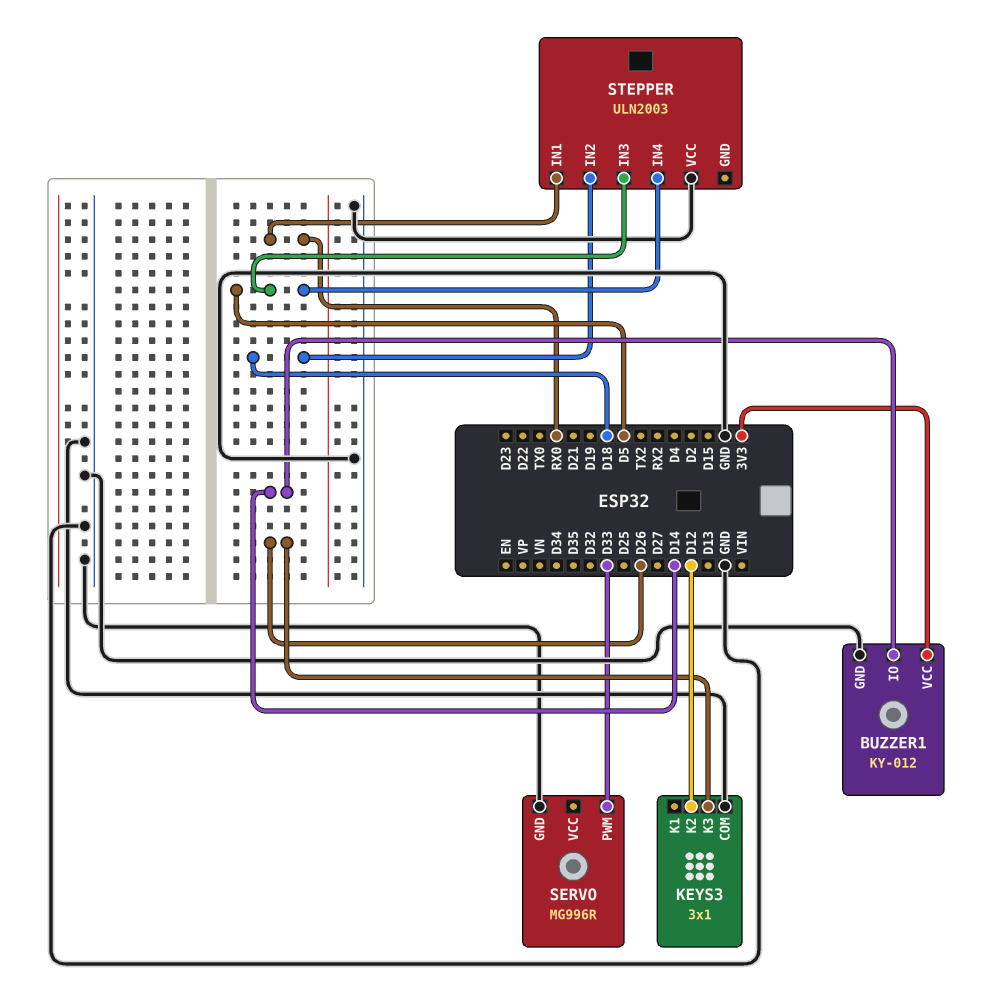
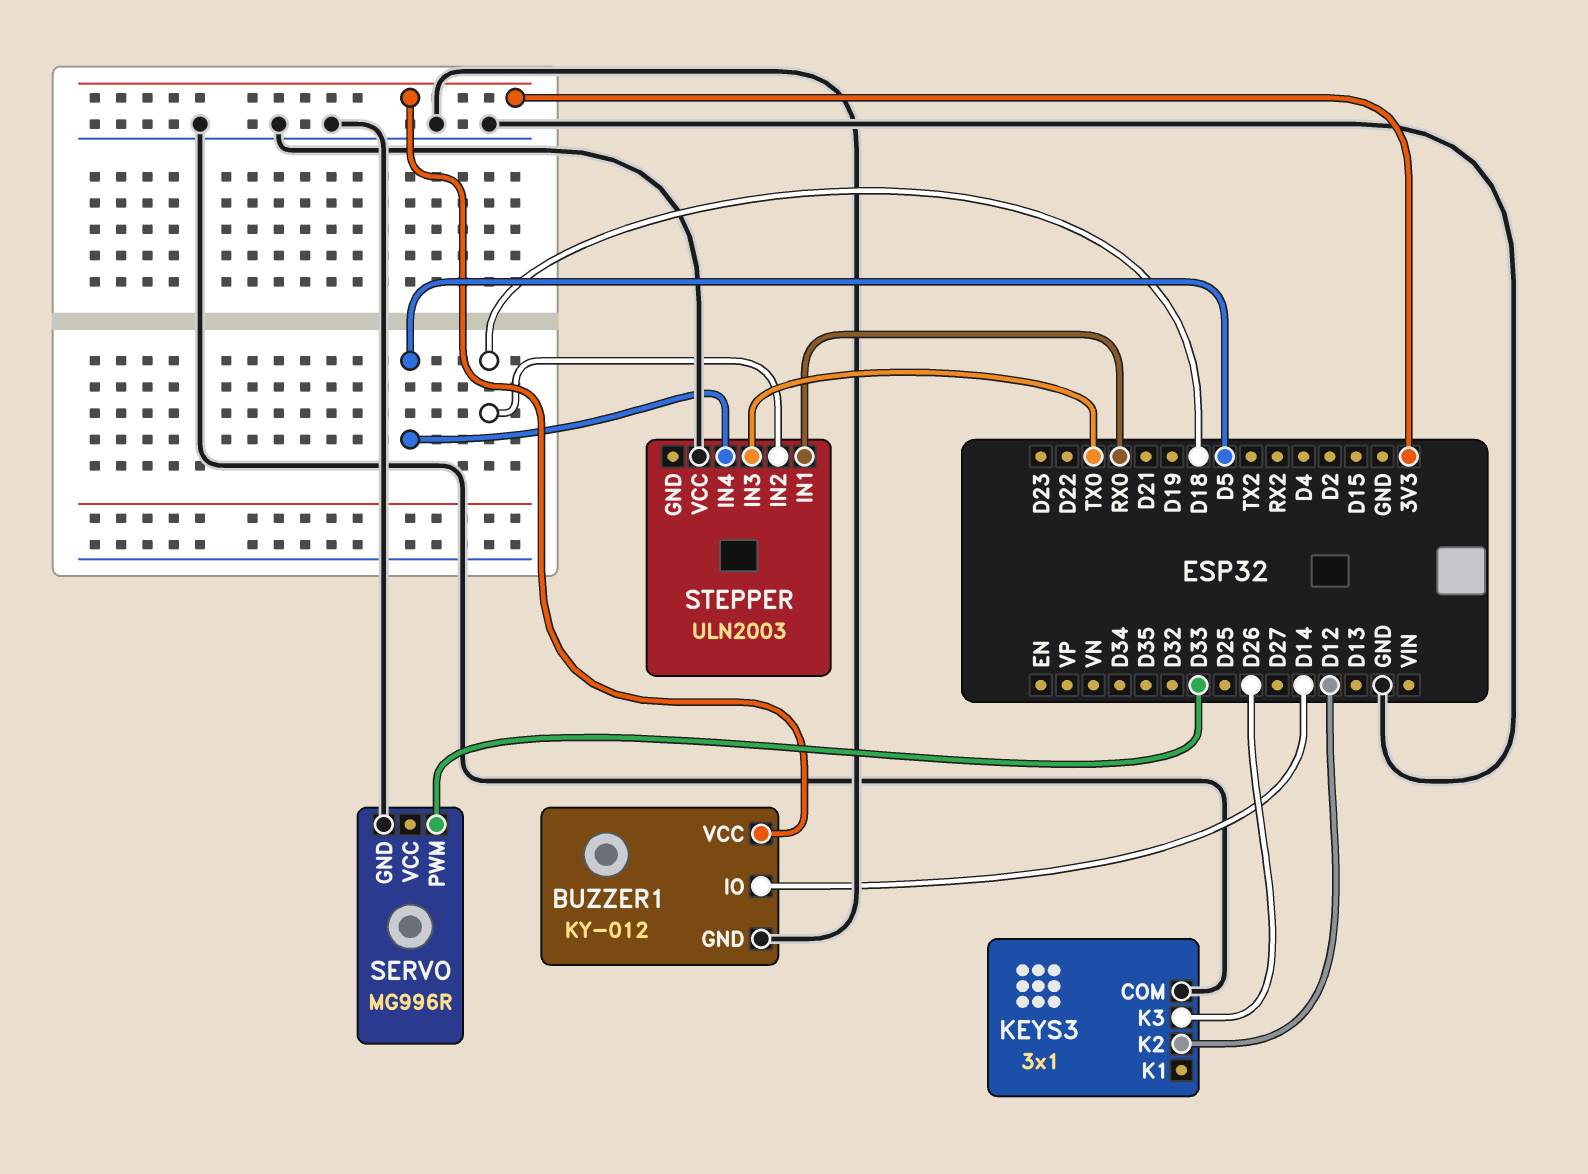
STEPPER pin IN3: D5 -> TX0

